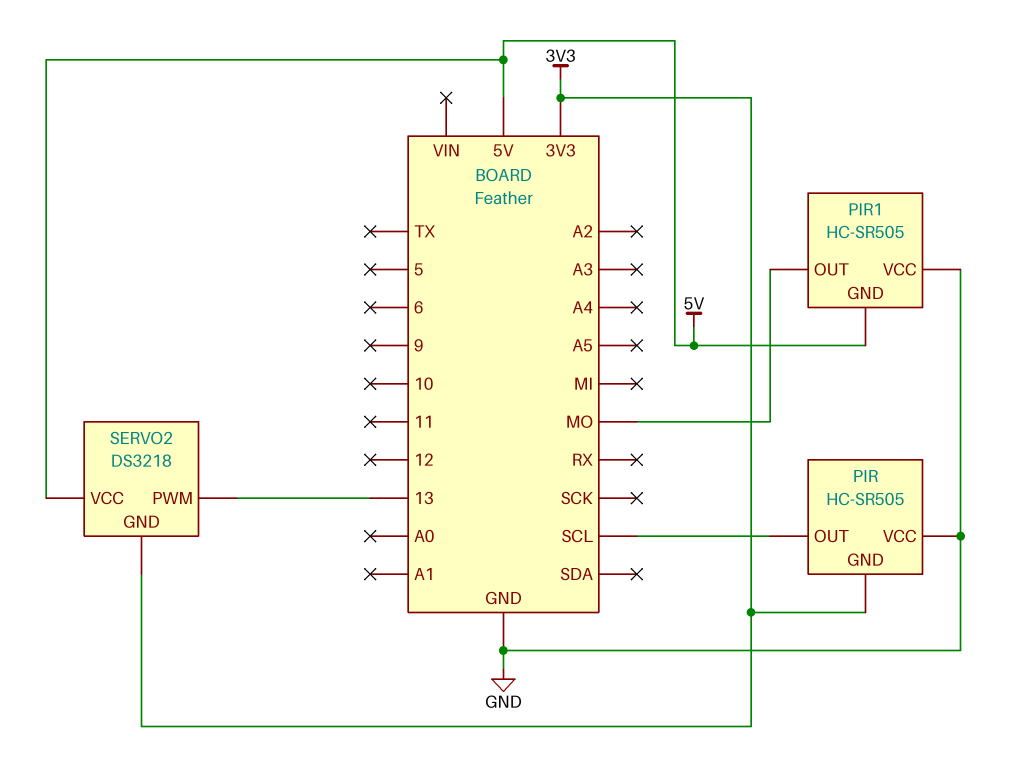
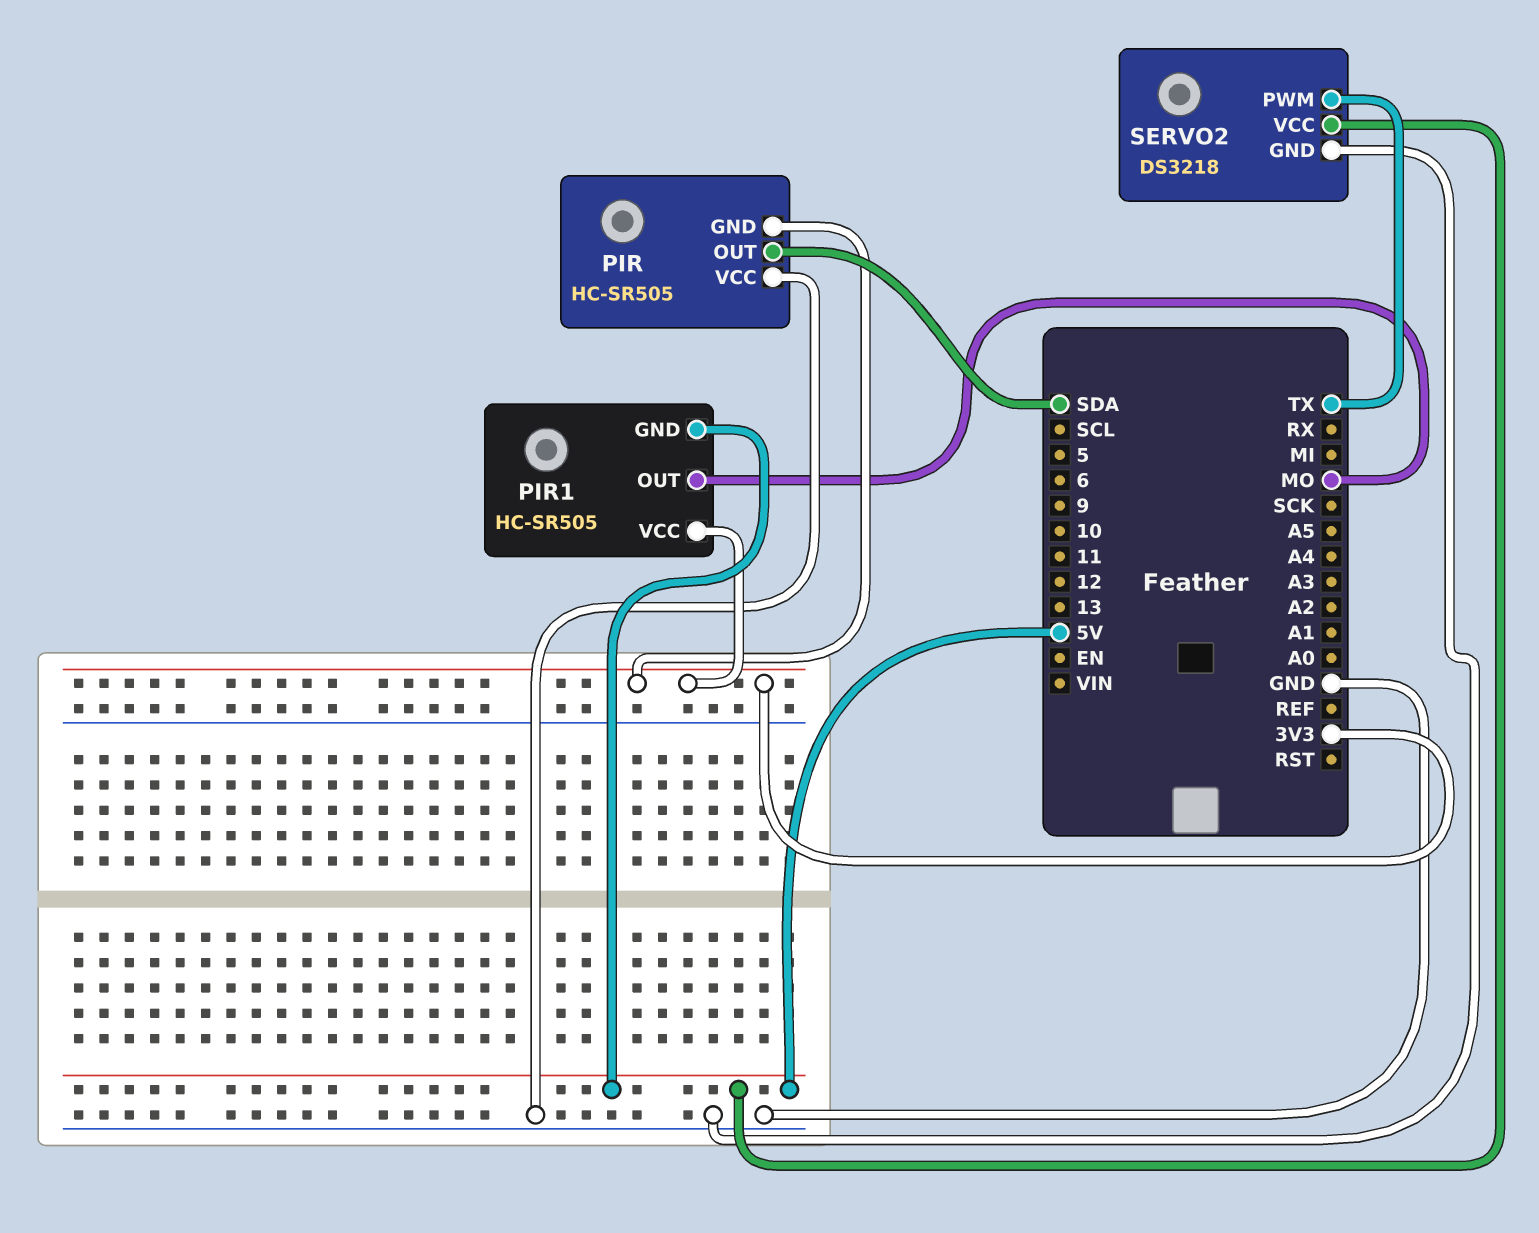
PIR pin OUT: SCL -> SDA
PIR1 pin VCC: GND -> 3V3
SERVO2 pin GND: 3V3 -> GND
SERVO2 pin PWM: 13 -> TX

